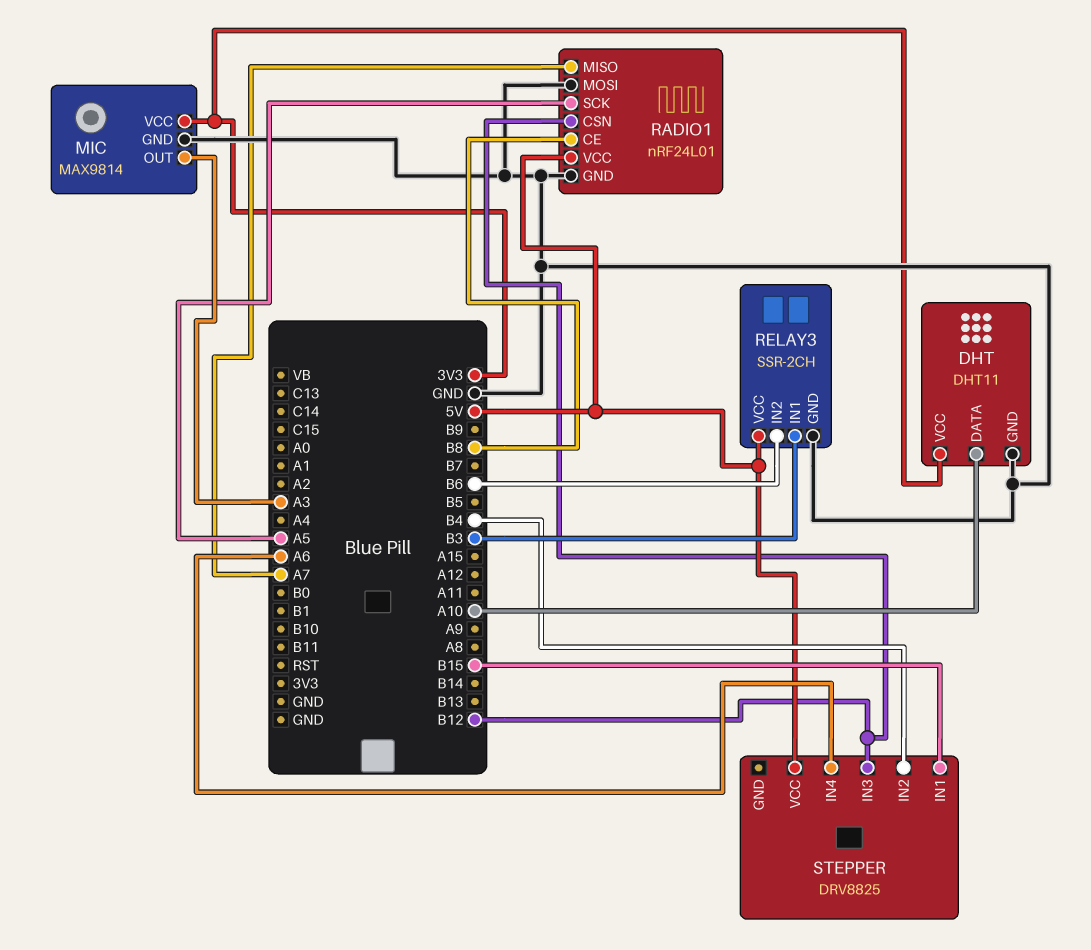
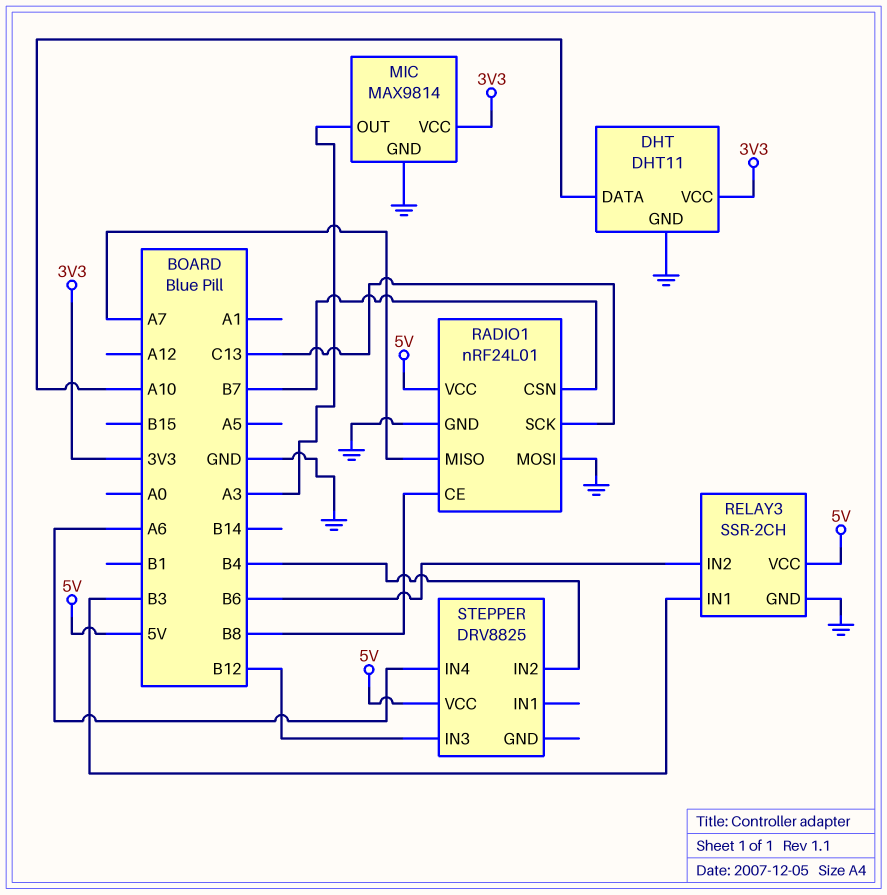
RADIO1 pin CSN: B12 -> B7
RADIO1 pin SCK: A5 -> C13
STEPPER pin IN1: B15 -> none

